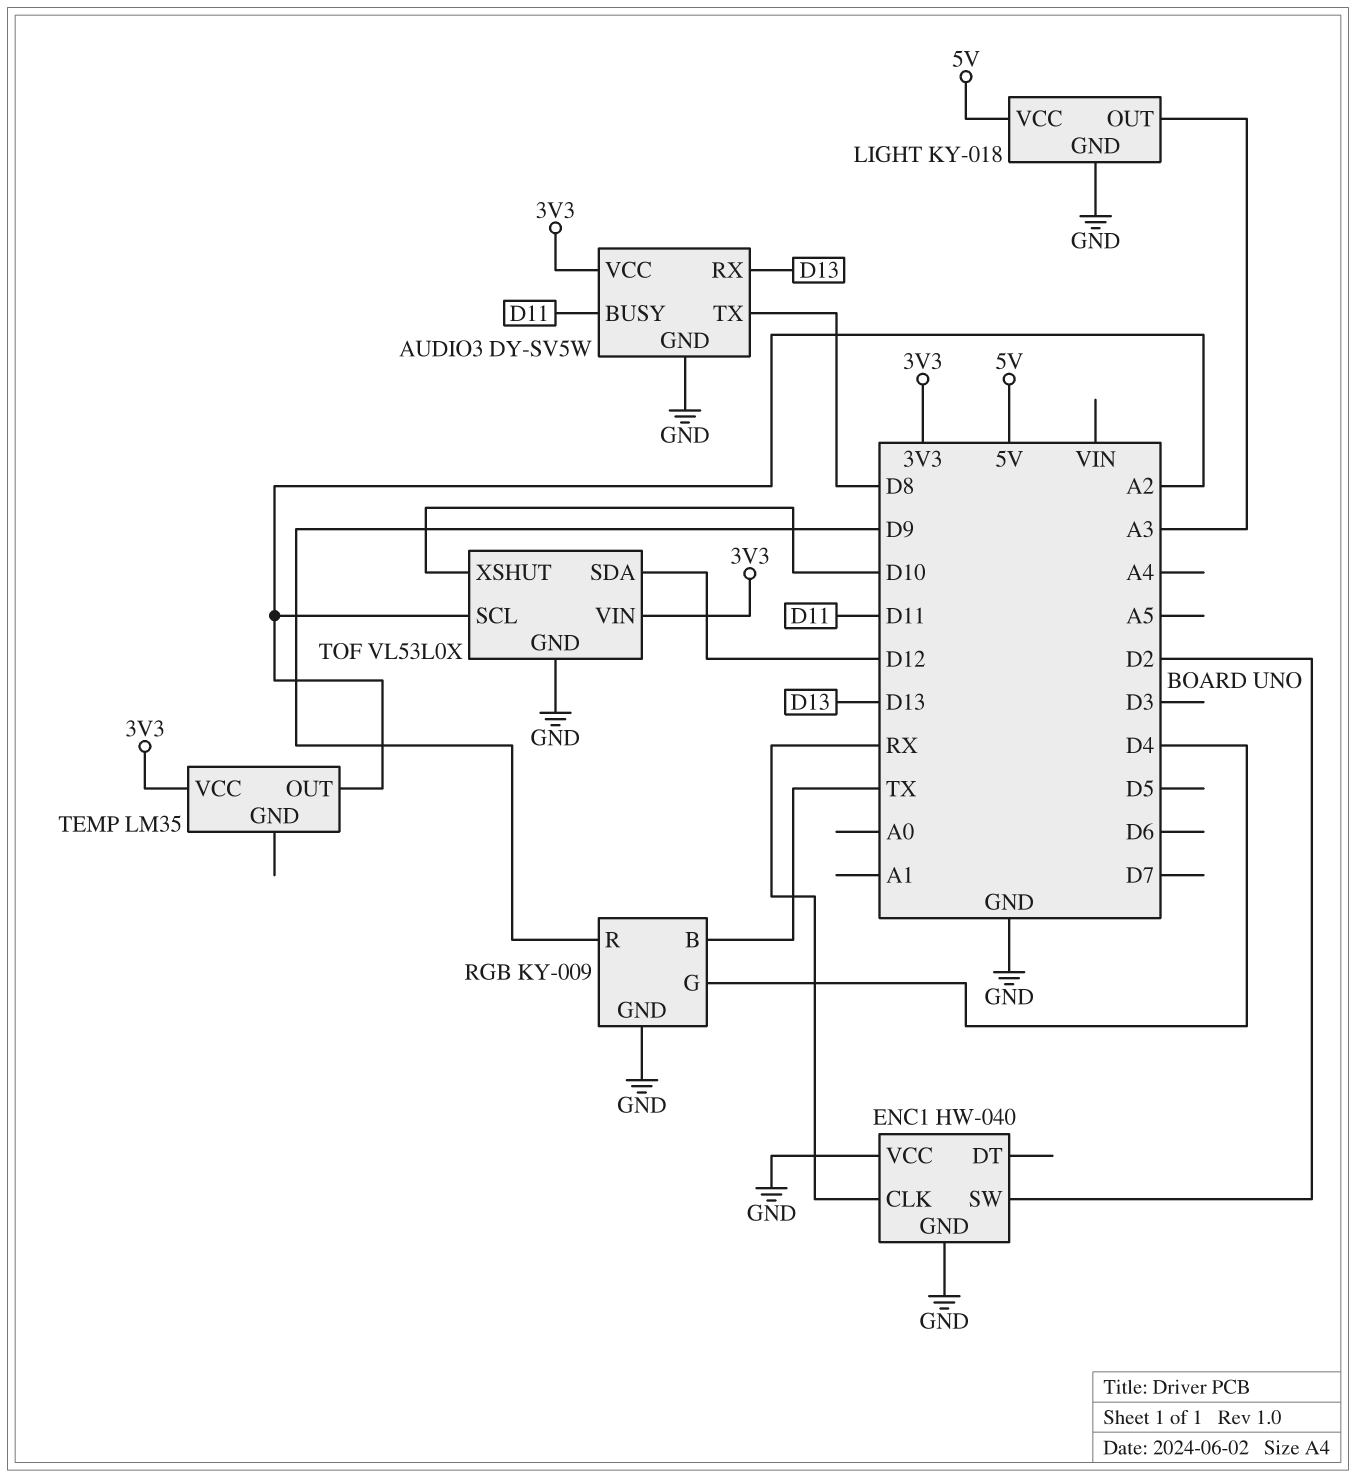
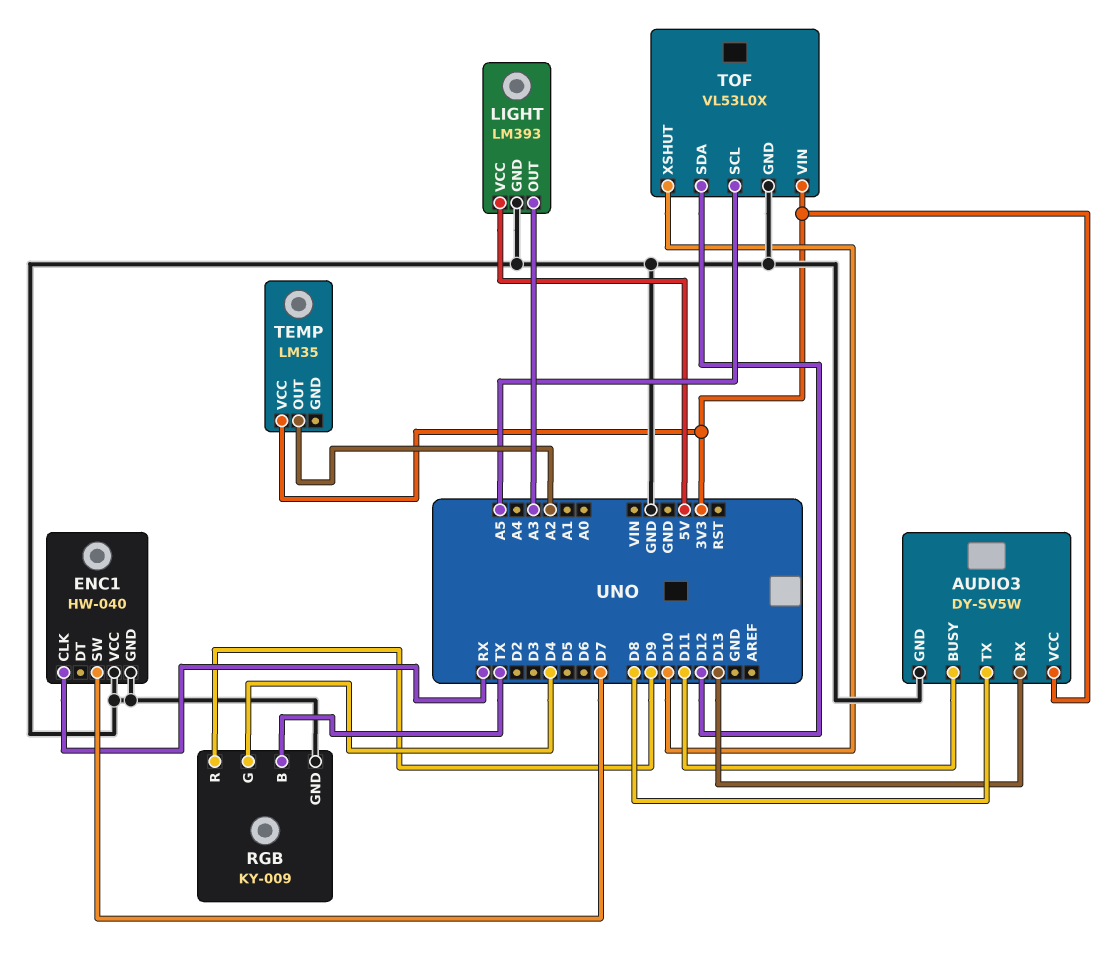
ENC1 pin SW: D2 -> D7
LIGHT: KY-018 -> LM393
TOF pin SCL: A2 -> A5

